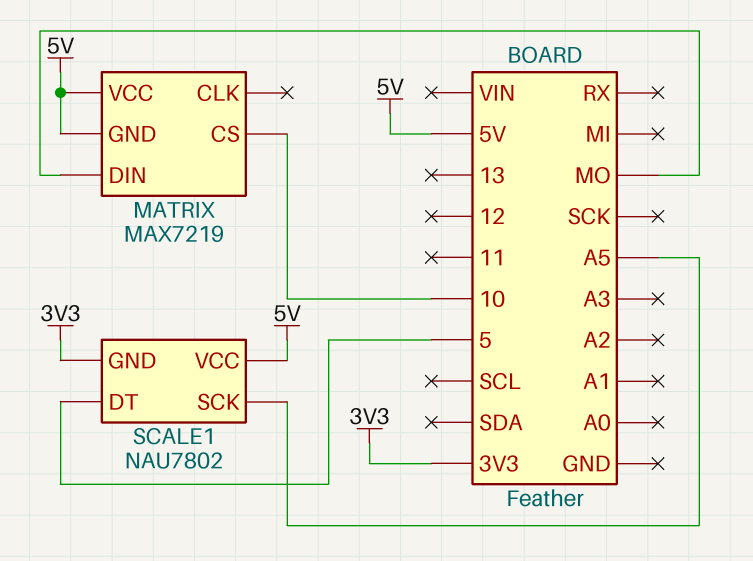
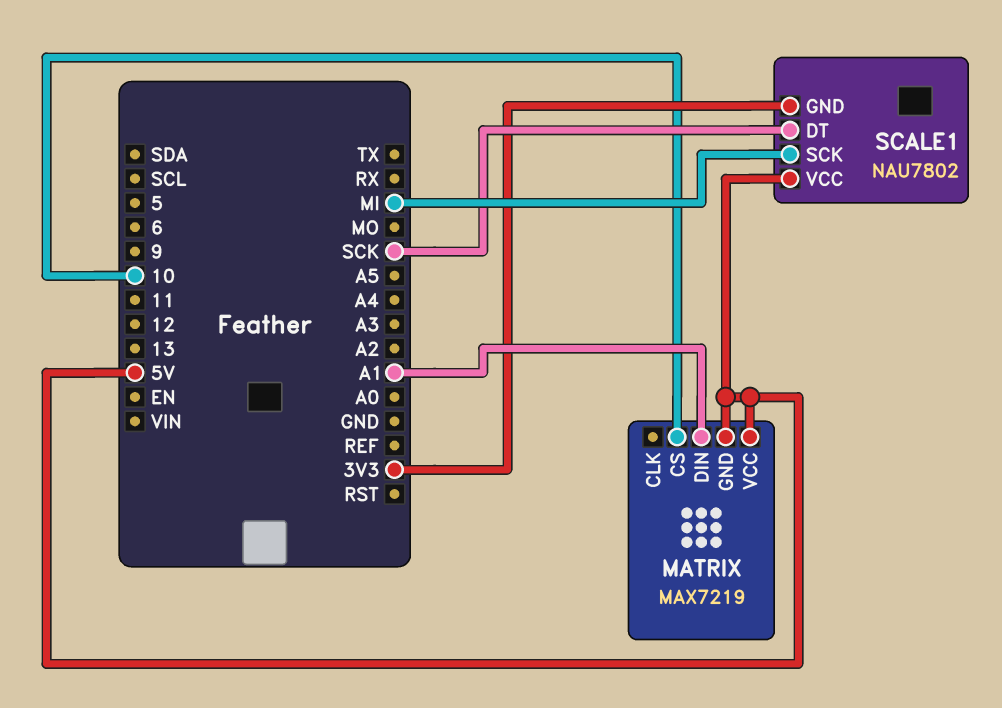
MATRIX pin DIN: MO -> A1
SCALE1 pin DT: 5 -> SCK
SCALE1 pin SCK: A5 -> MI

